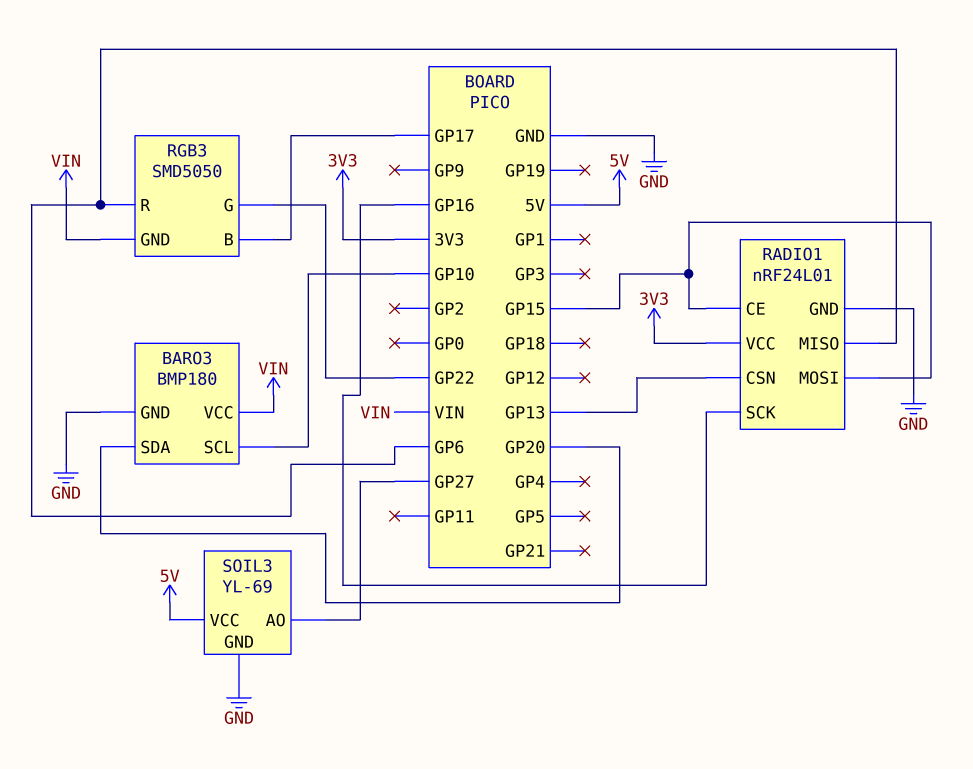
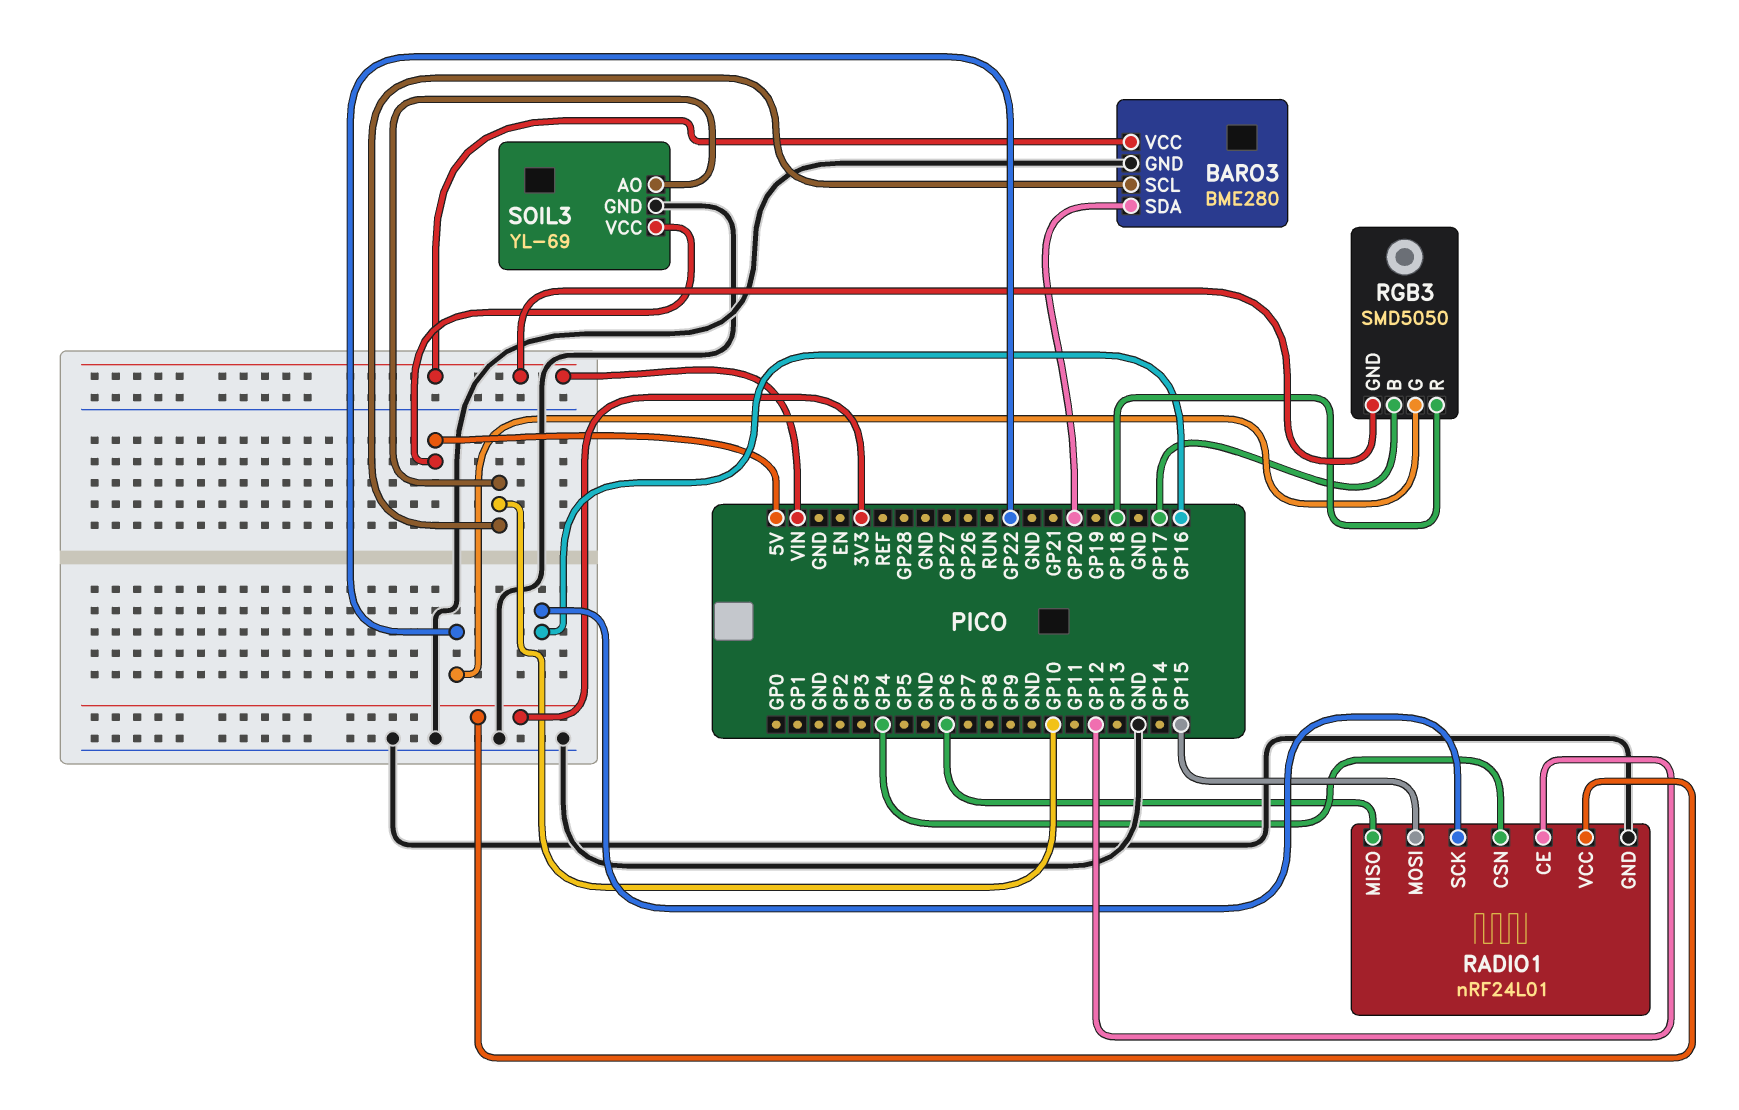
BARO3: BMP180 -> BME280
RADIO1 pin CE: GP15 -> GP12
RADIO1 pin CSN: GP13 -> GP4
RGB3 pin R: GP6 -> GP18
SOIL3 pin AO: GP27 -> GP10

